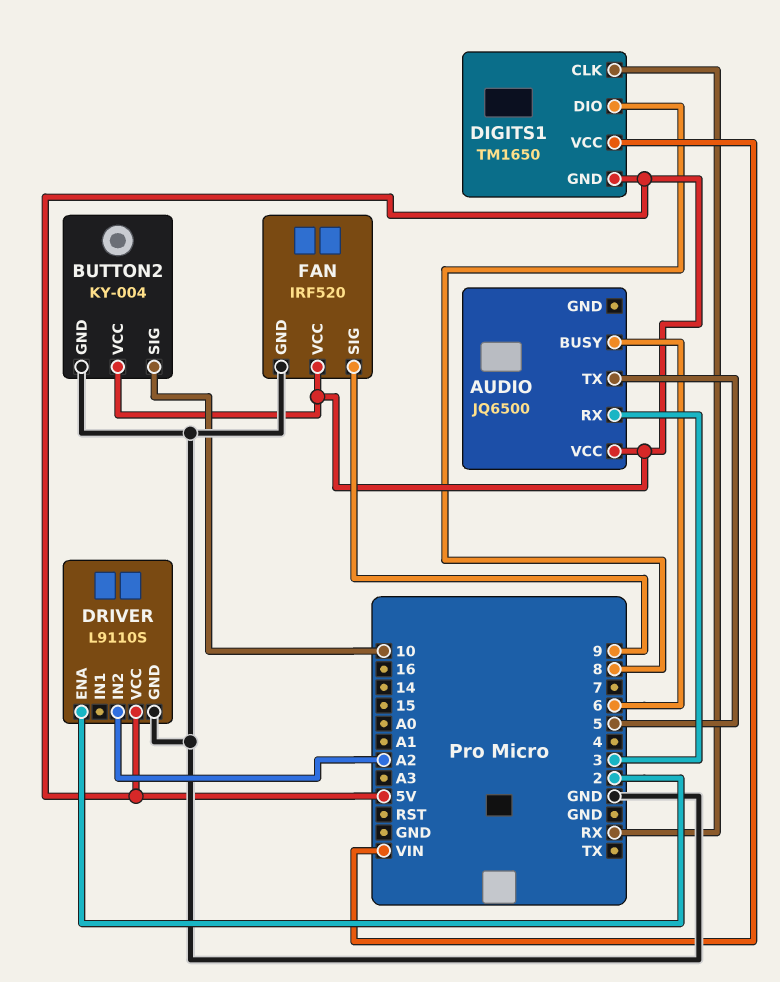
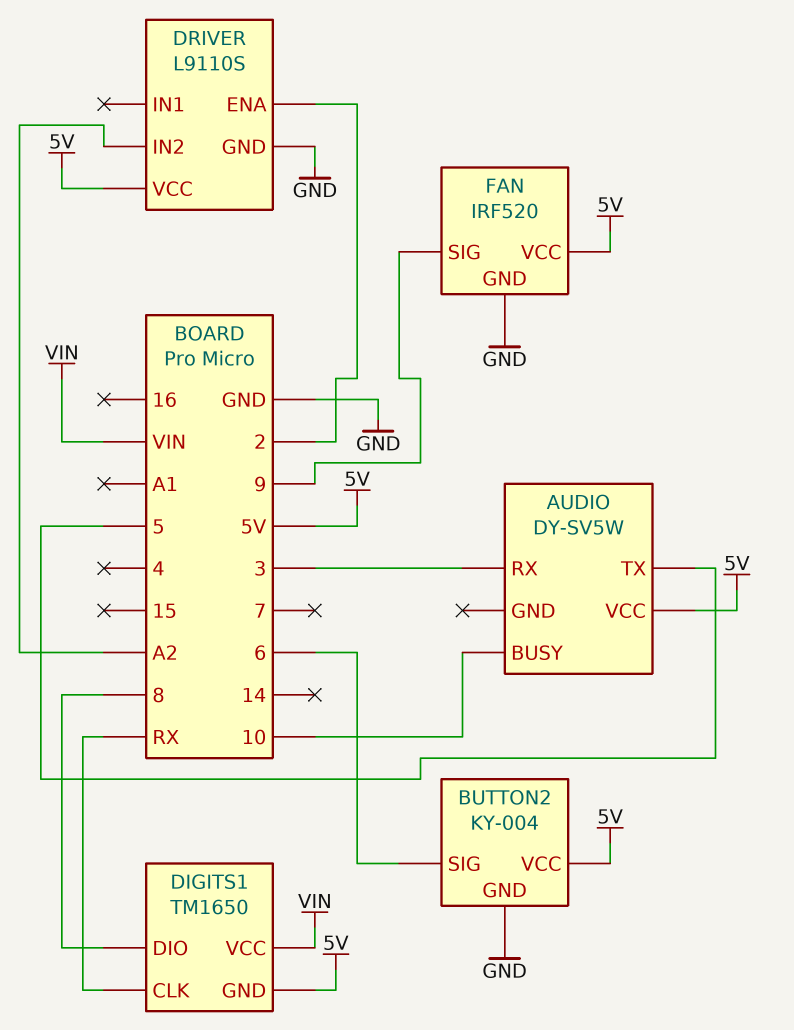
AUDIO: JQ6500 -> DY-SV5W
AUDIO pin BUSY: 6 -> 10
BUTTON2 pin SIG: 10 -> 6

